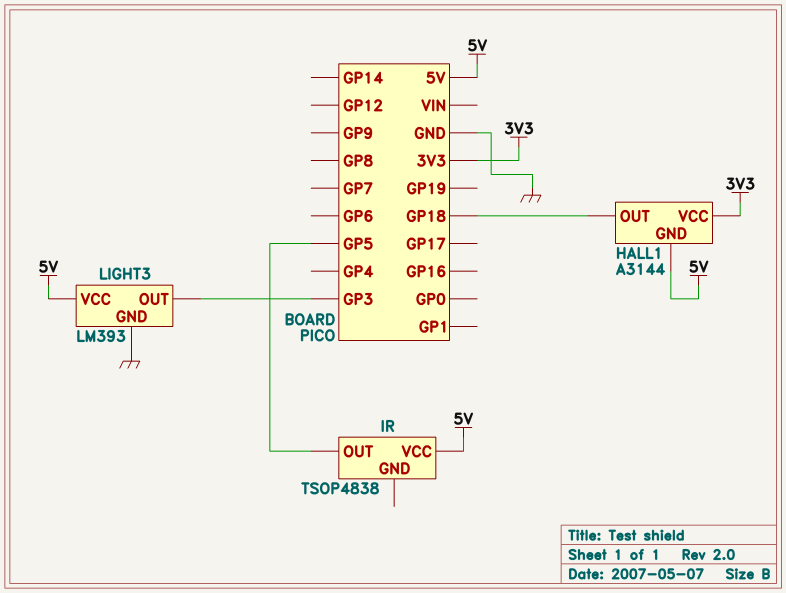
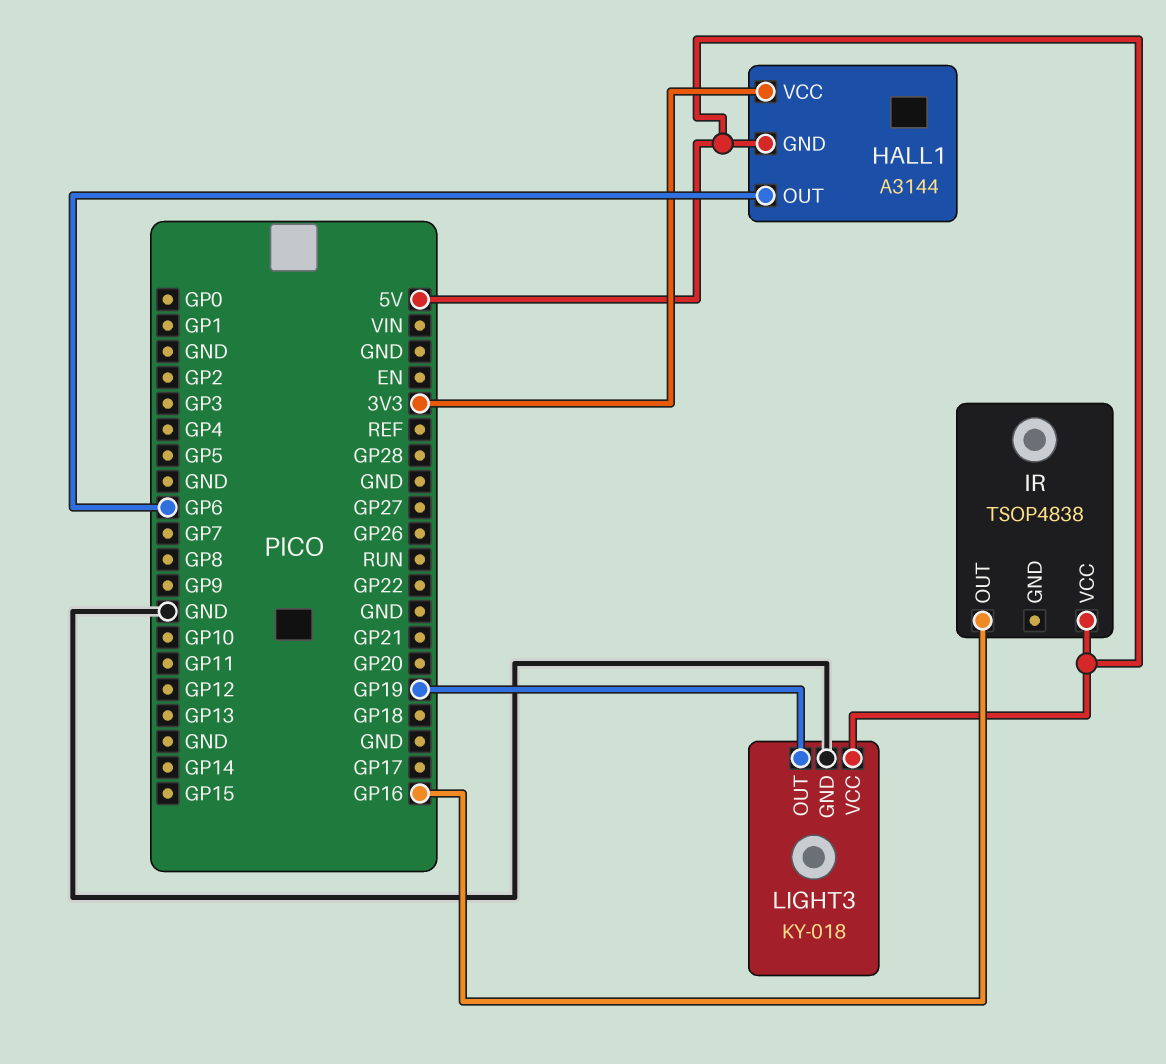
HALL1 pin OUT: GP18 -> GP6
IR pin OUT: GP5 -> GP16
LIGHT3: LM393 -> KY-018
LIGHT3 pin OUT: GP3 -> GP19

